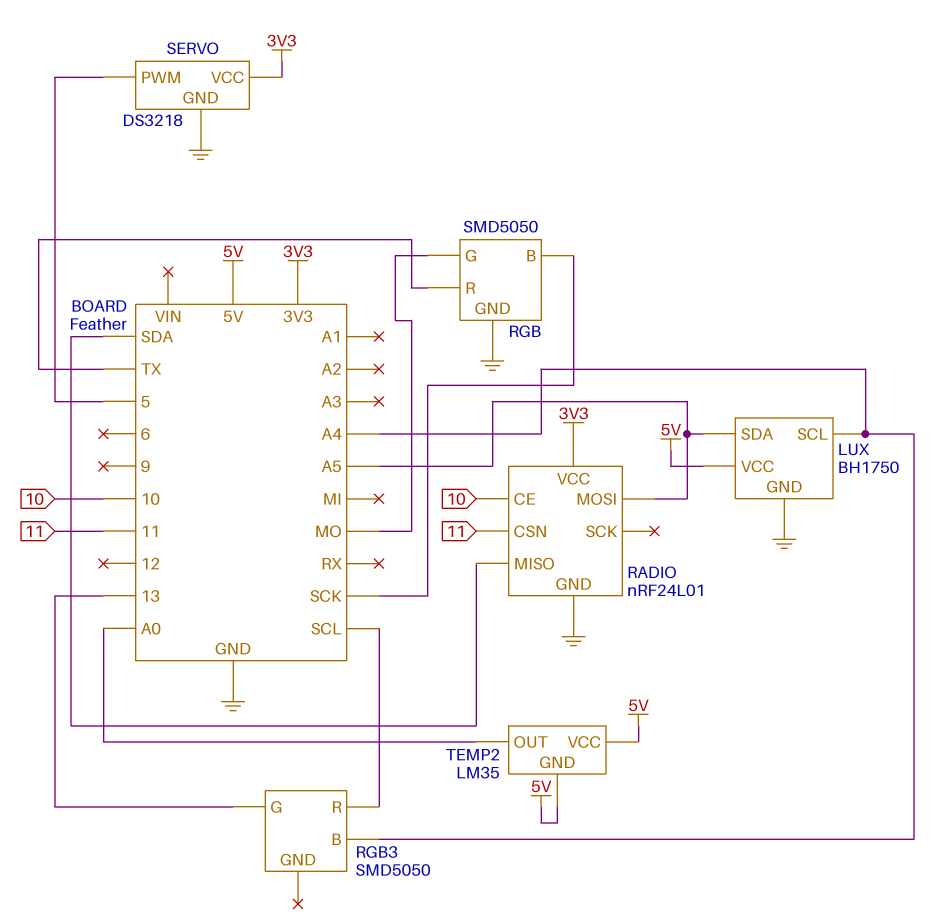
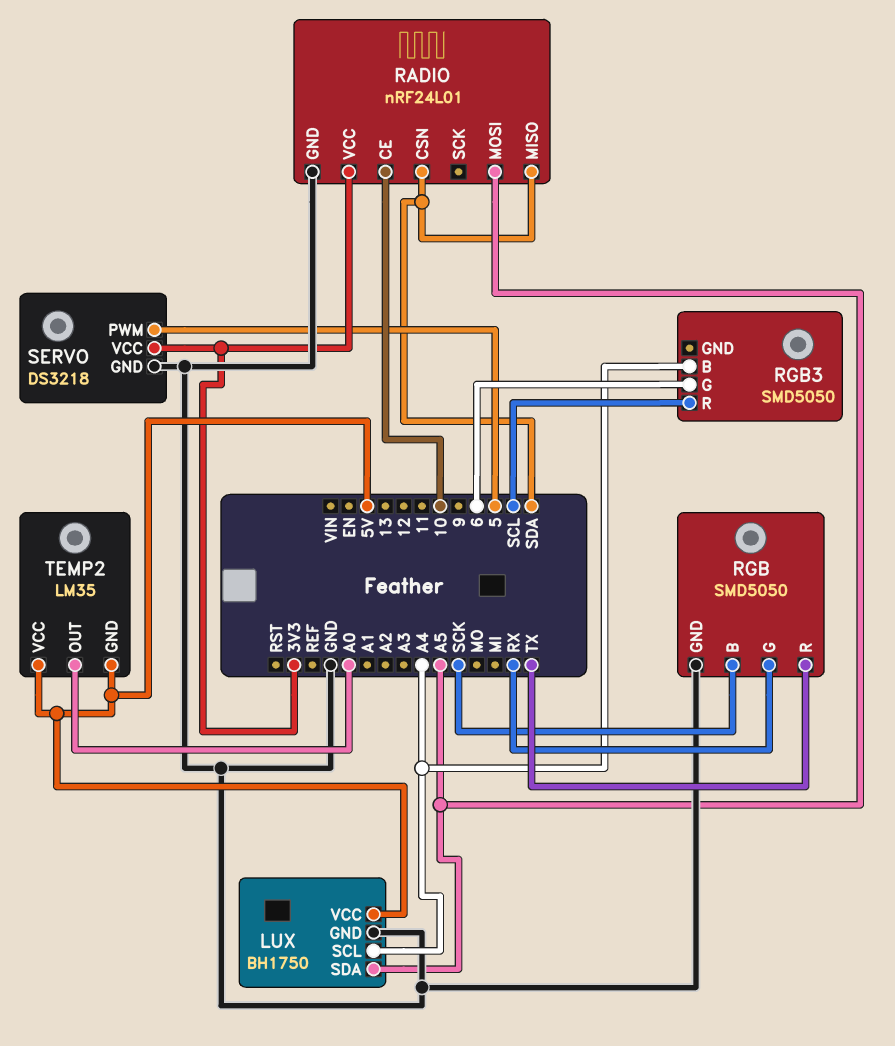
RADIO pin CSN: 11 -> SDA
RGB pin G: MO -> RX
RGB3 pin G: 13 -> 6

